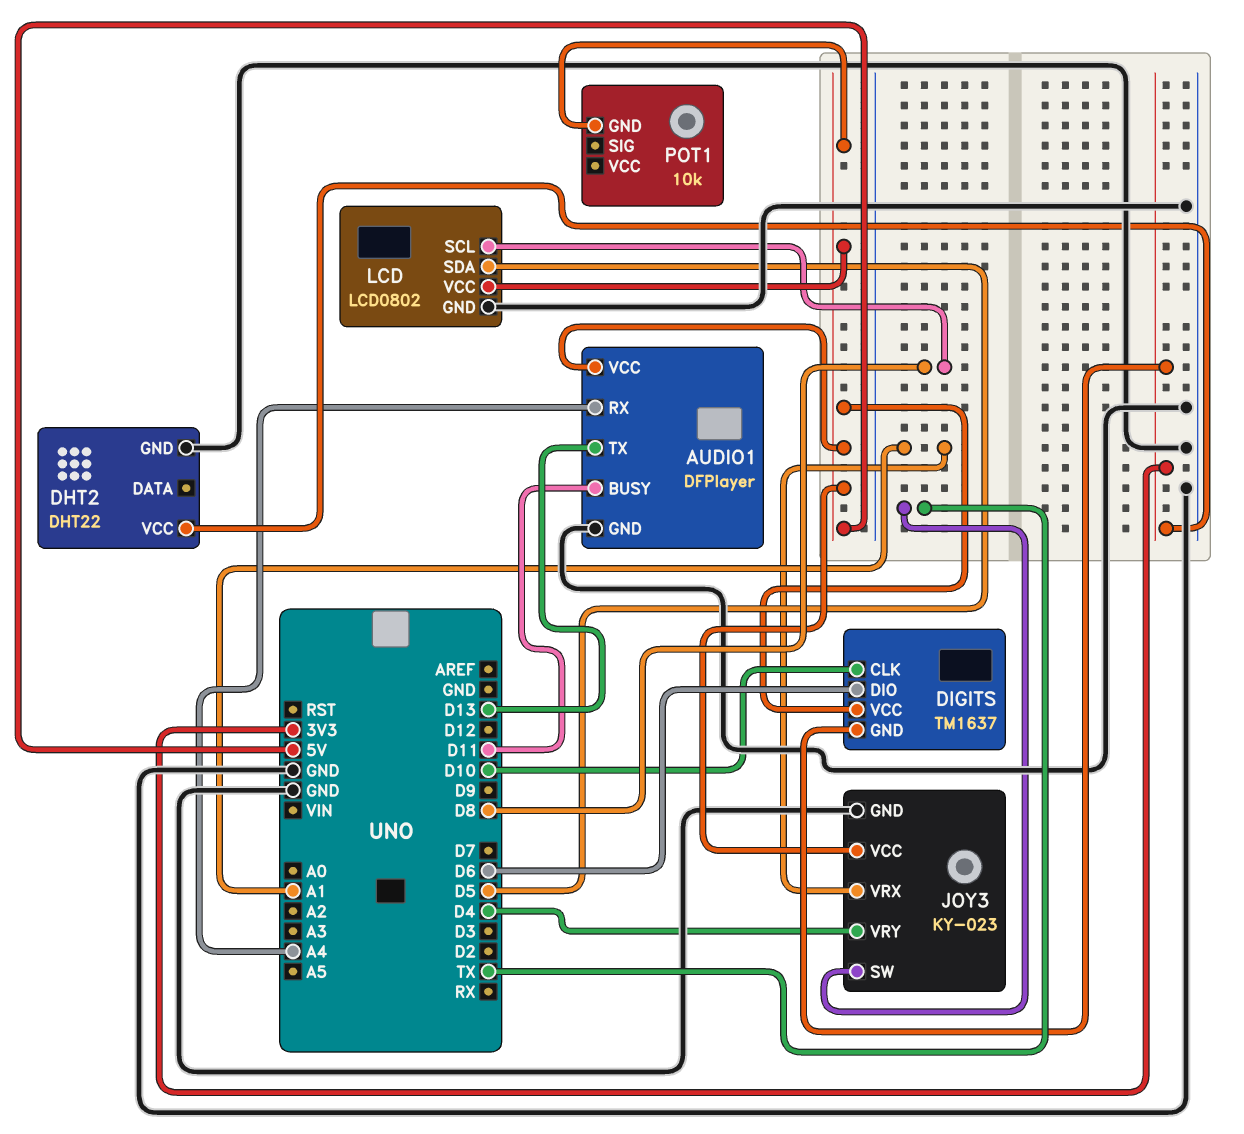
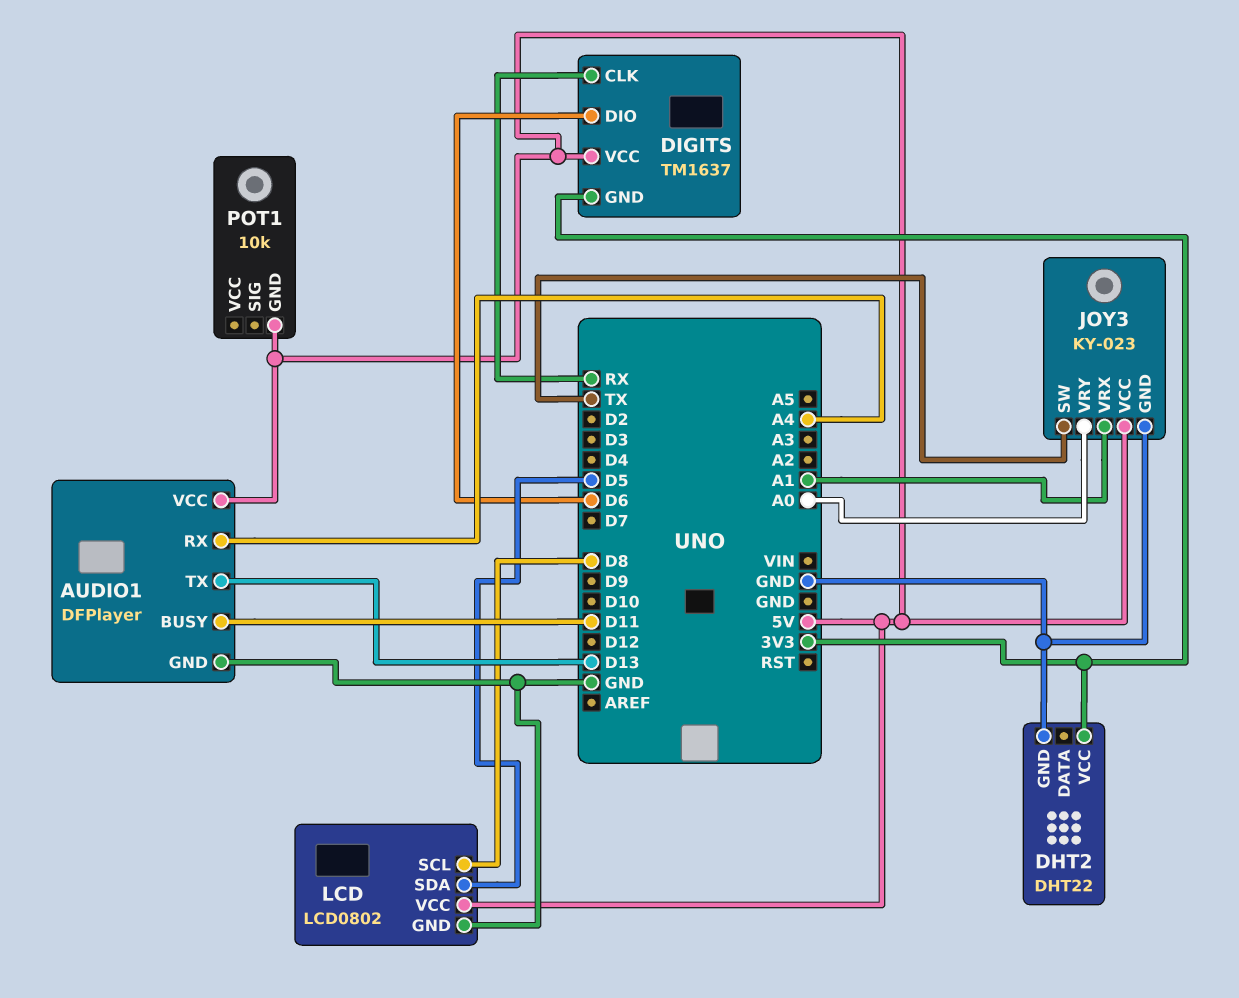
DIGITS pin CLK: D10 -> RX
JOY3 pin VRY: D4 -> A0

